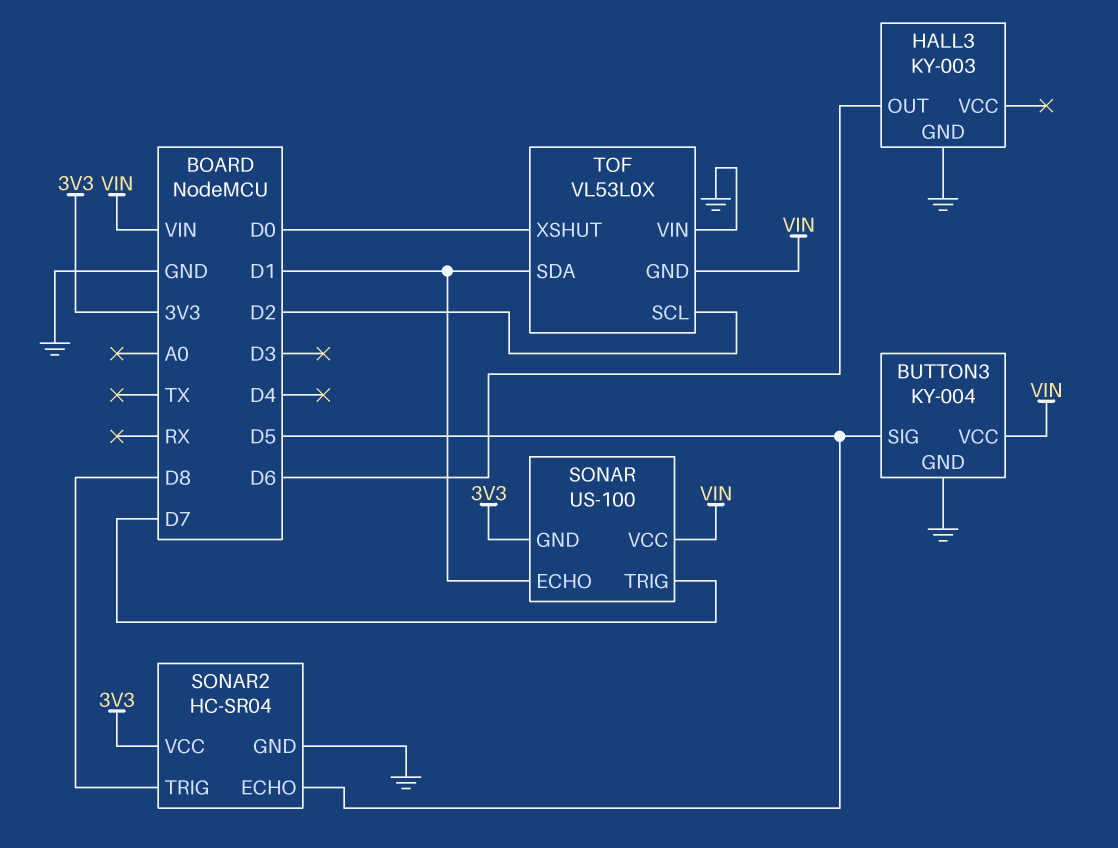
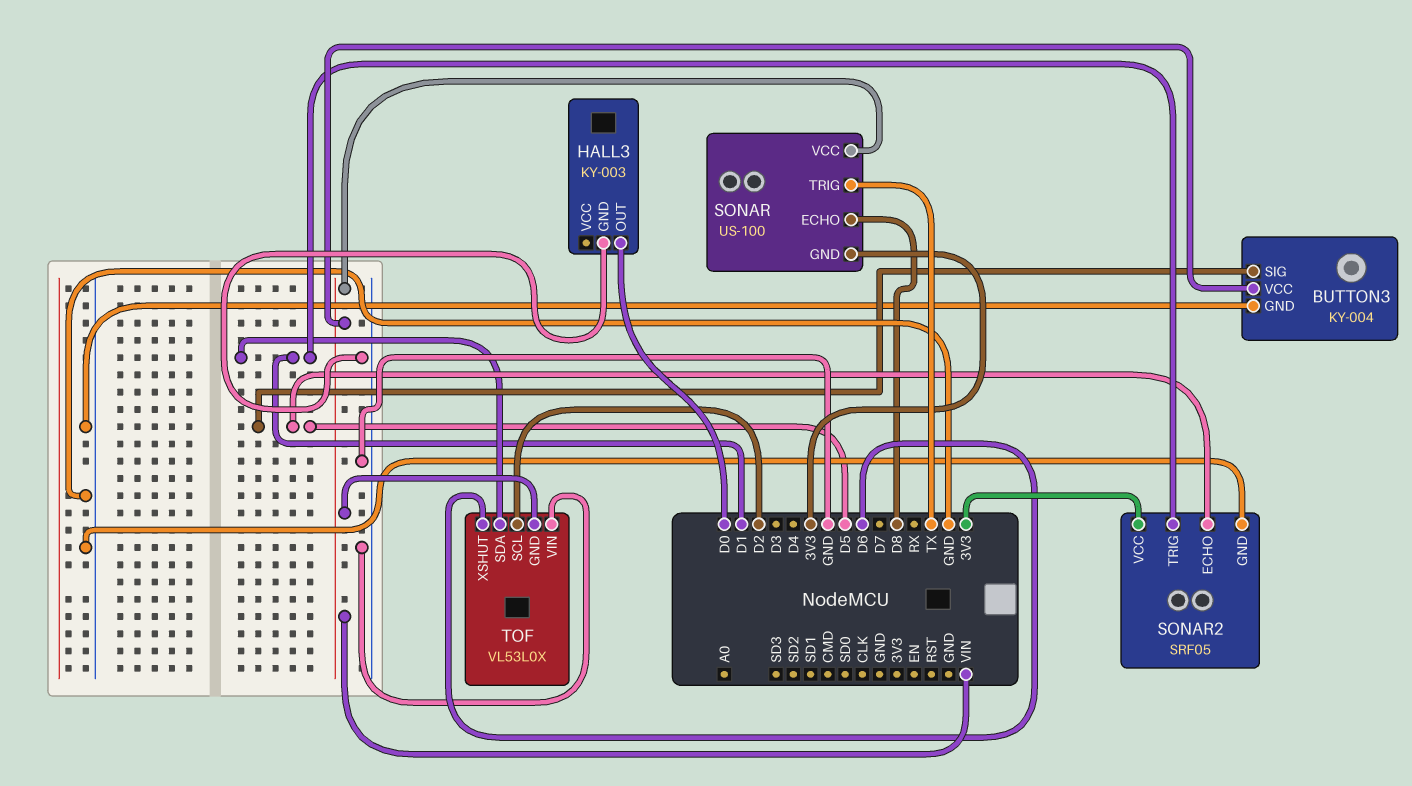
HALL3 pin OUT: D6 -> D0
SONAR pin ECHO: D1 -> D8
SONAR pin TRIG: D7 -> TX
SONAR2: HC-SR04 -> SRF05
SONAR2 pin TRIG: D8 -> D1
TOF pin XSHUT: D0 -> D6

